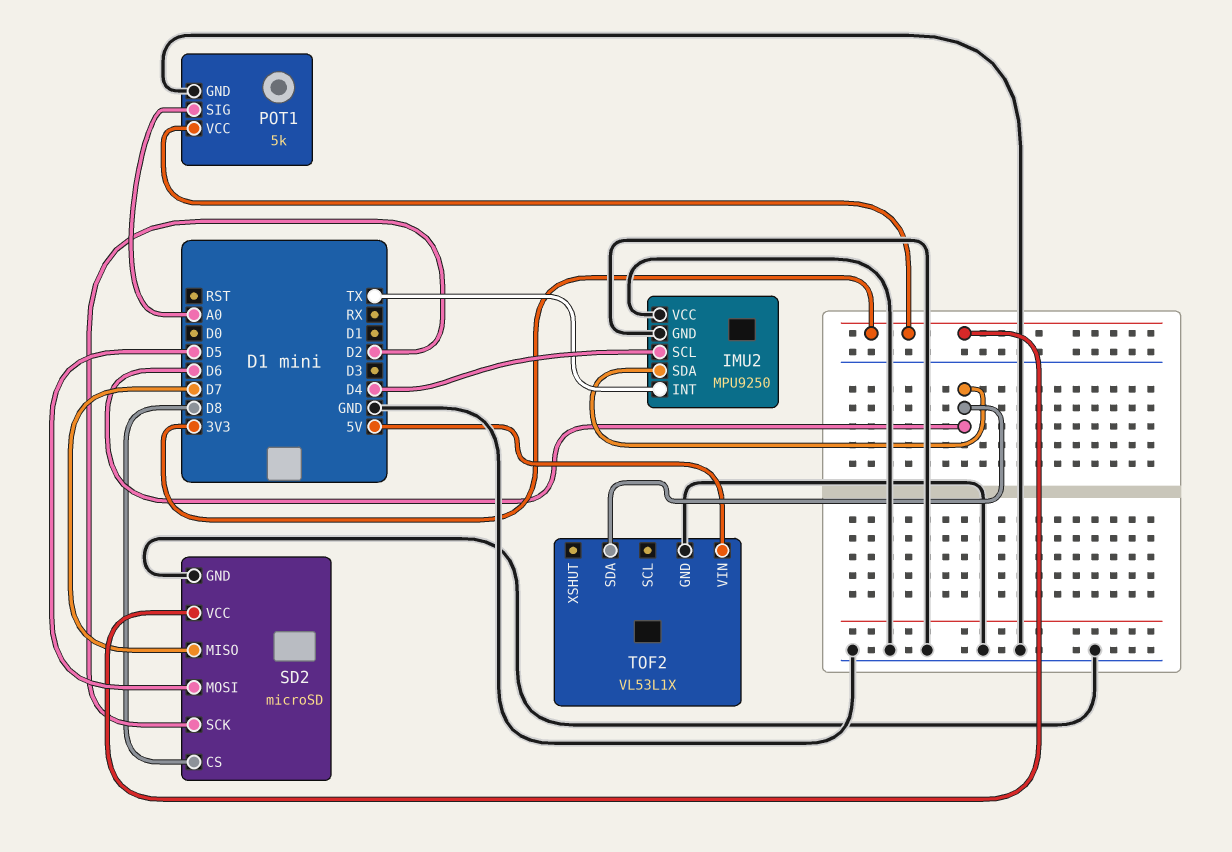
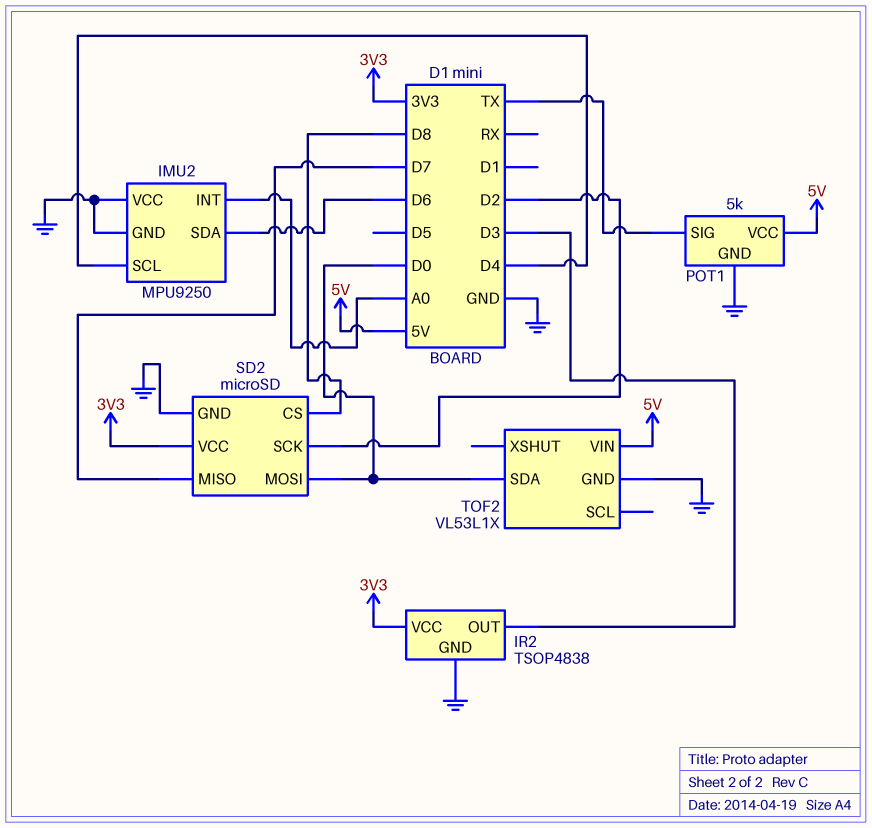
IMU2 pin INT: TX -> A0
IR2: none -> TSOP4838
IR2 pin GND: none -> GND
IR2 pin OUT: none -> D3
IR2 pin VCC: none -> 3V3
POT1 pin SIG: A0 -> TX
POT1 pin VCC: 3V3 -> 5V
SD2 pin MOSI: D5 -> D0
TOF2 pin SDA: D6 -> D0

